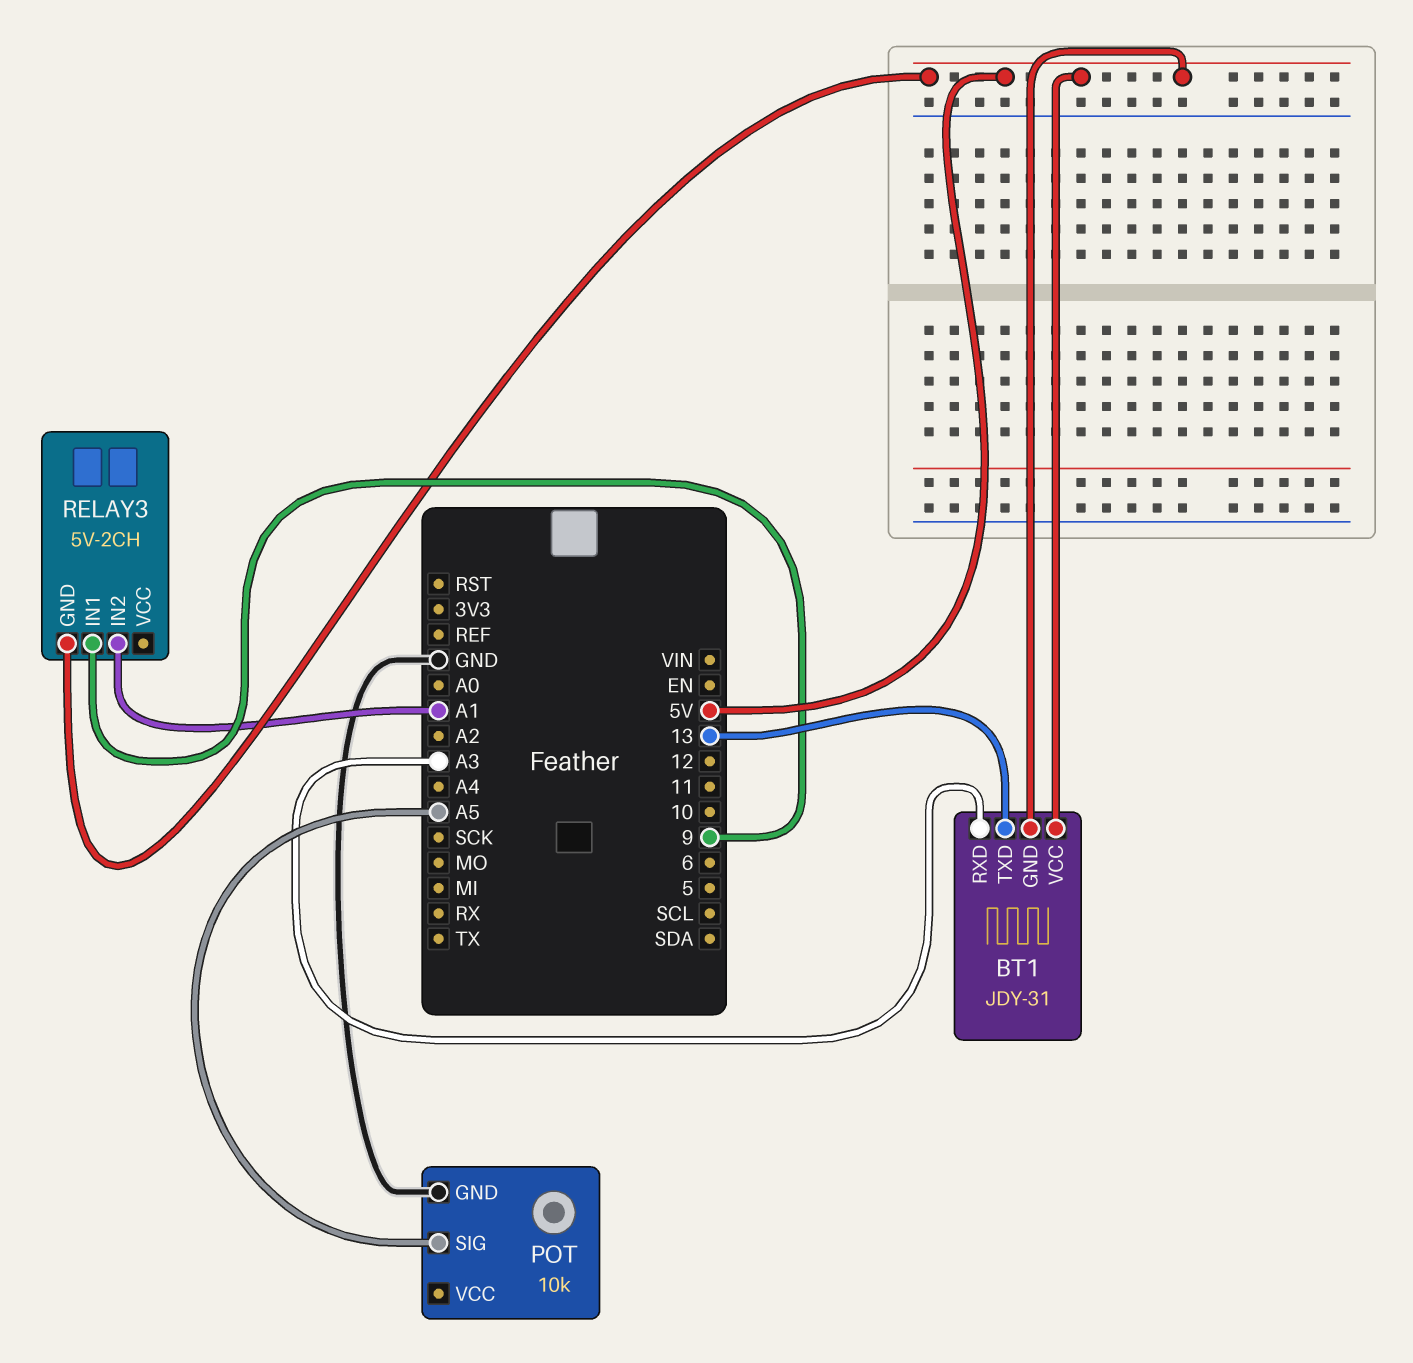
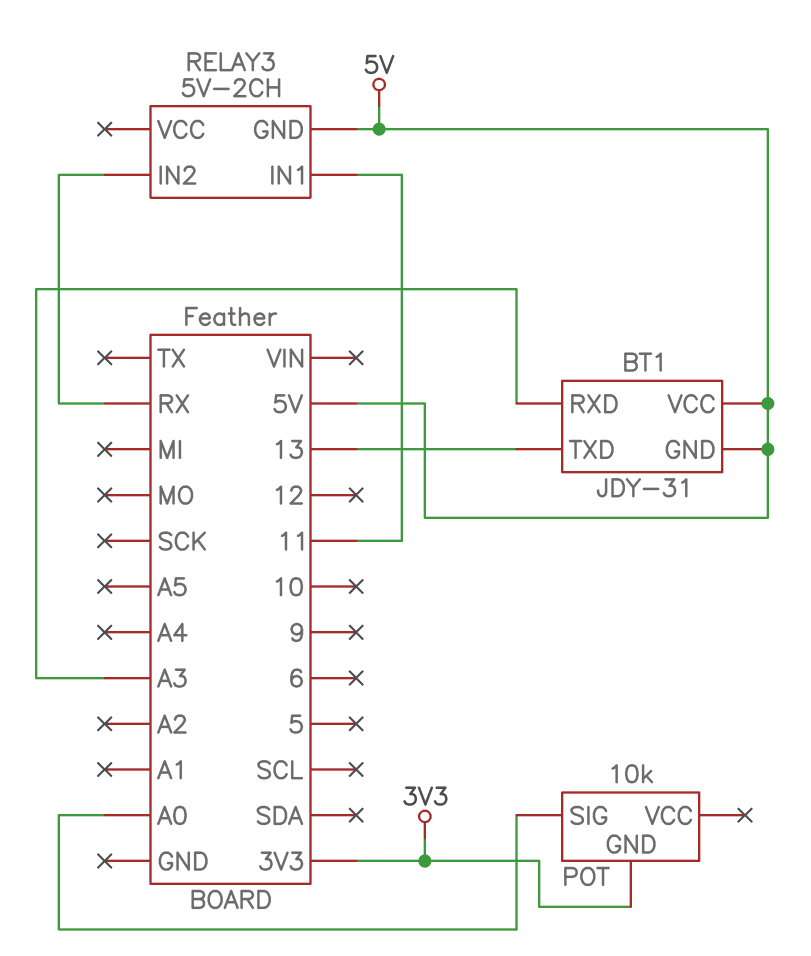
POT pin GND: GND -> 3V3
POT pin SIG: A5 -> A0
RELAY3 pin IN1: 9 -> 11
RELAY3 pin IN2: A1 -> RX

